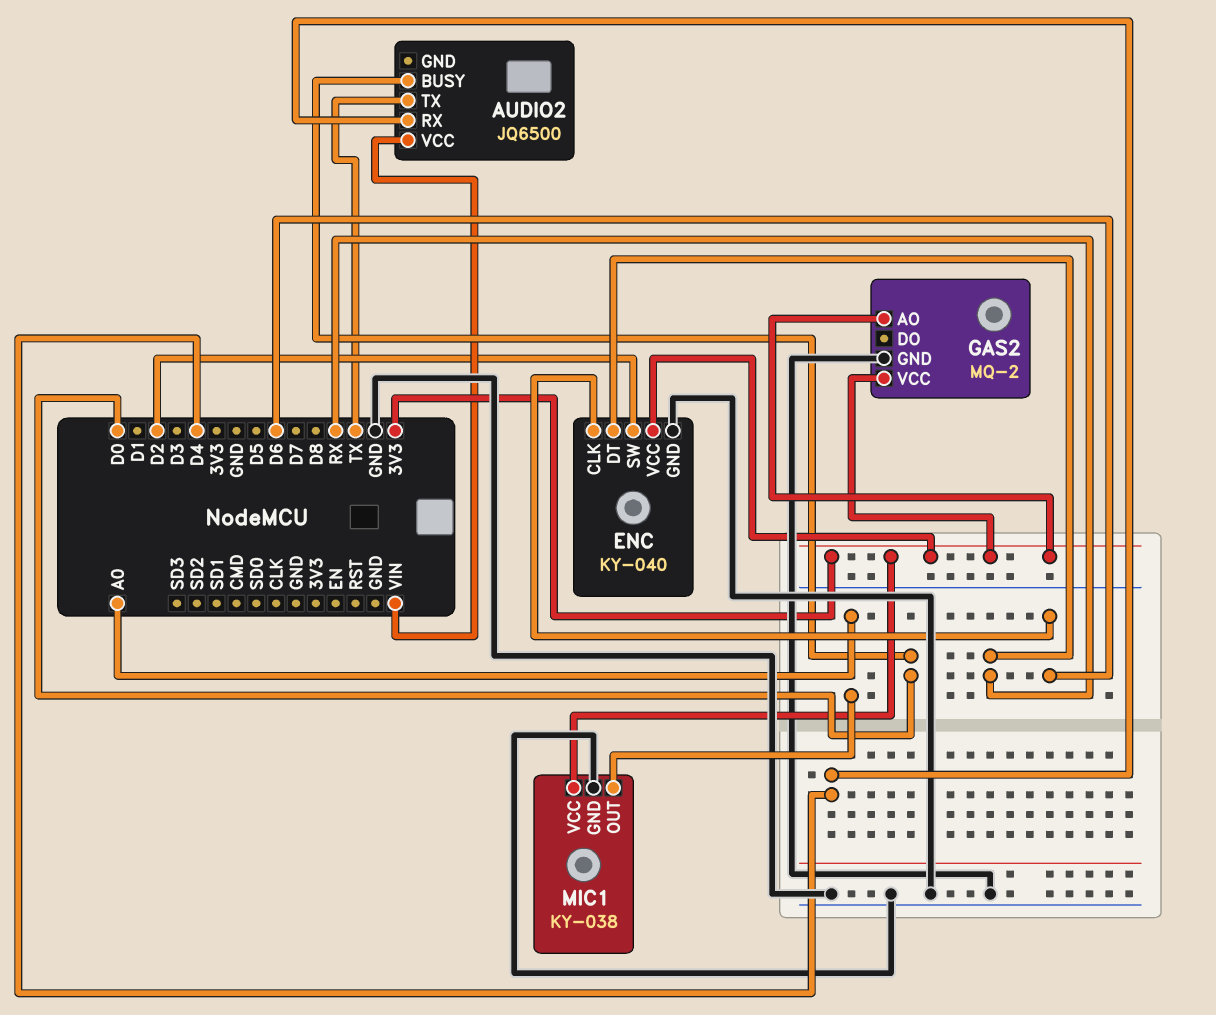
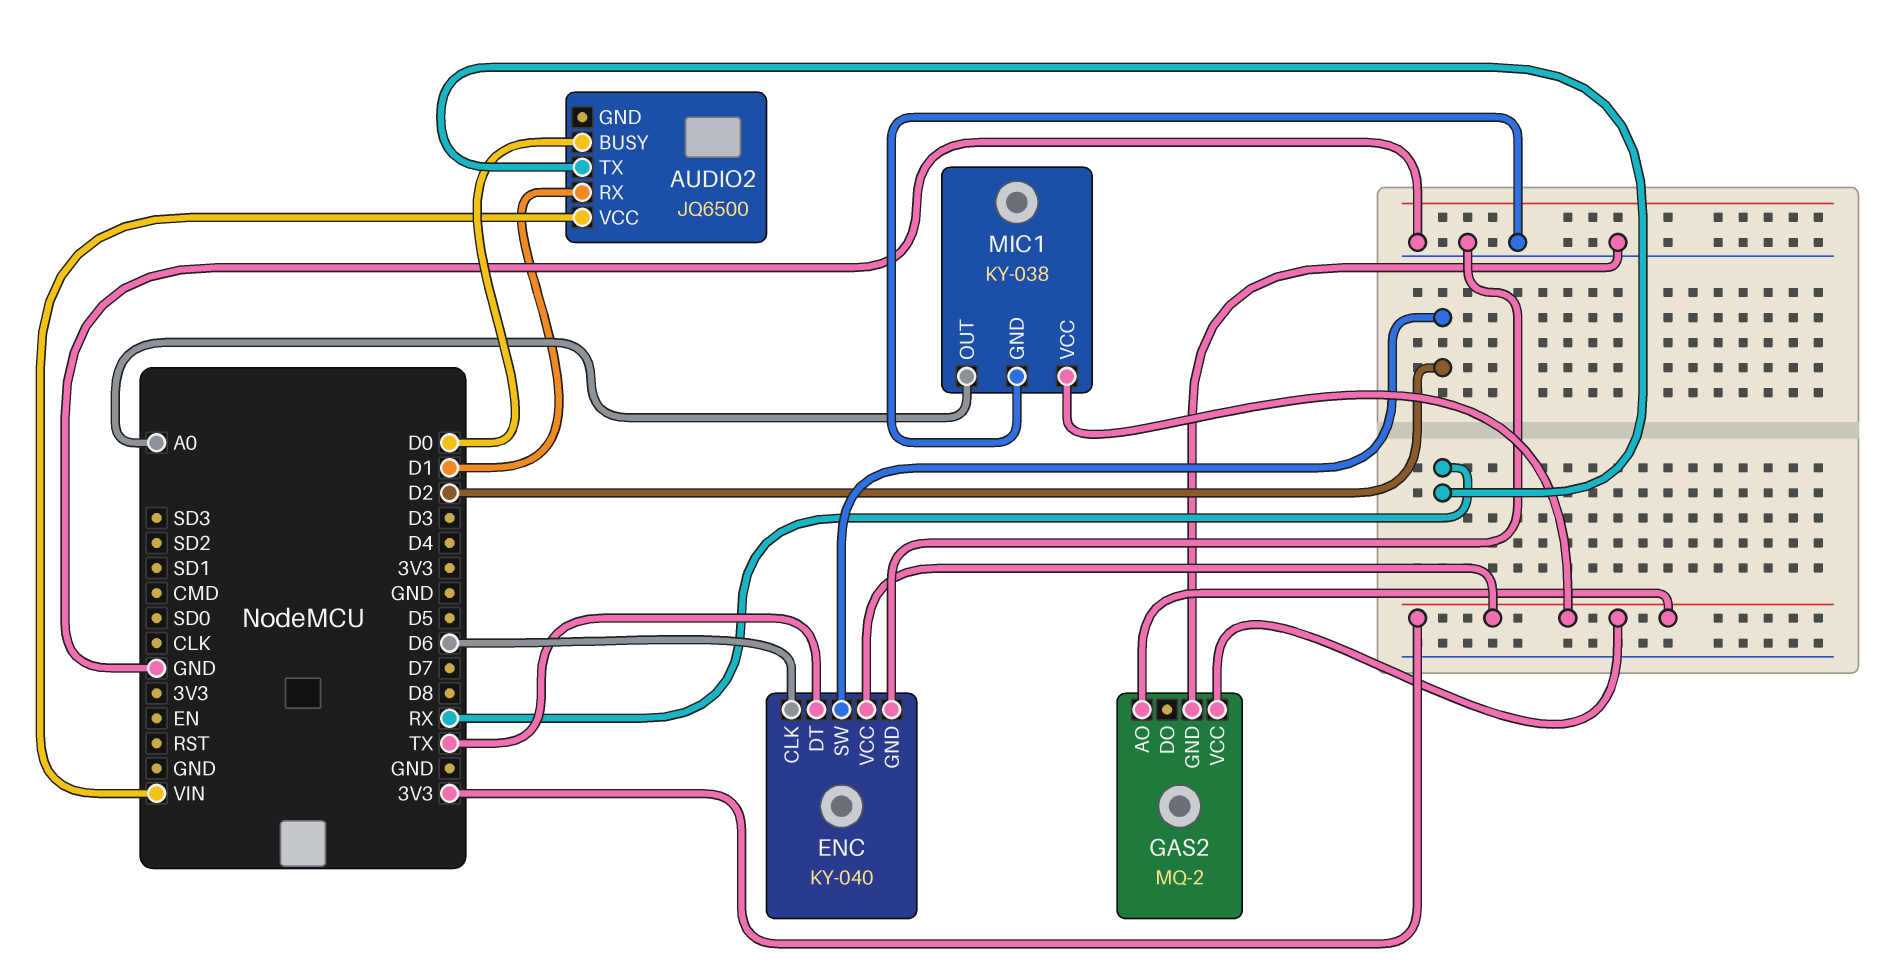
AUDIO2 pin RX: D4 -> D1
AUDIO2 pin TX: TX -> RX
ENC pin DT: RX -> TX

